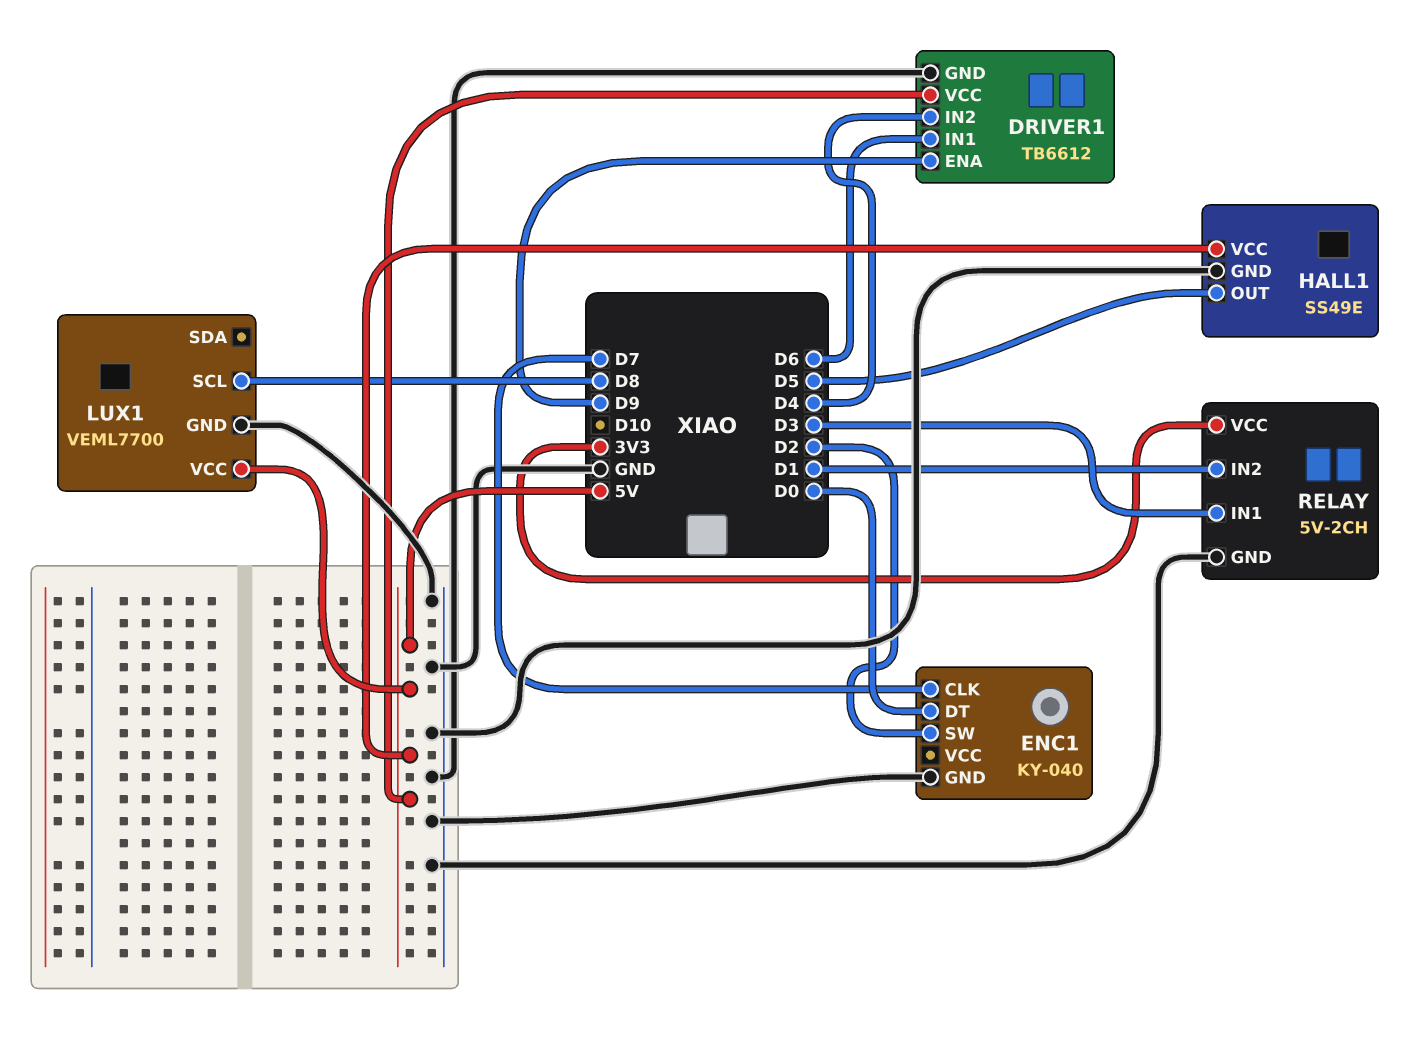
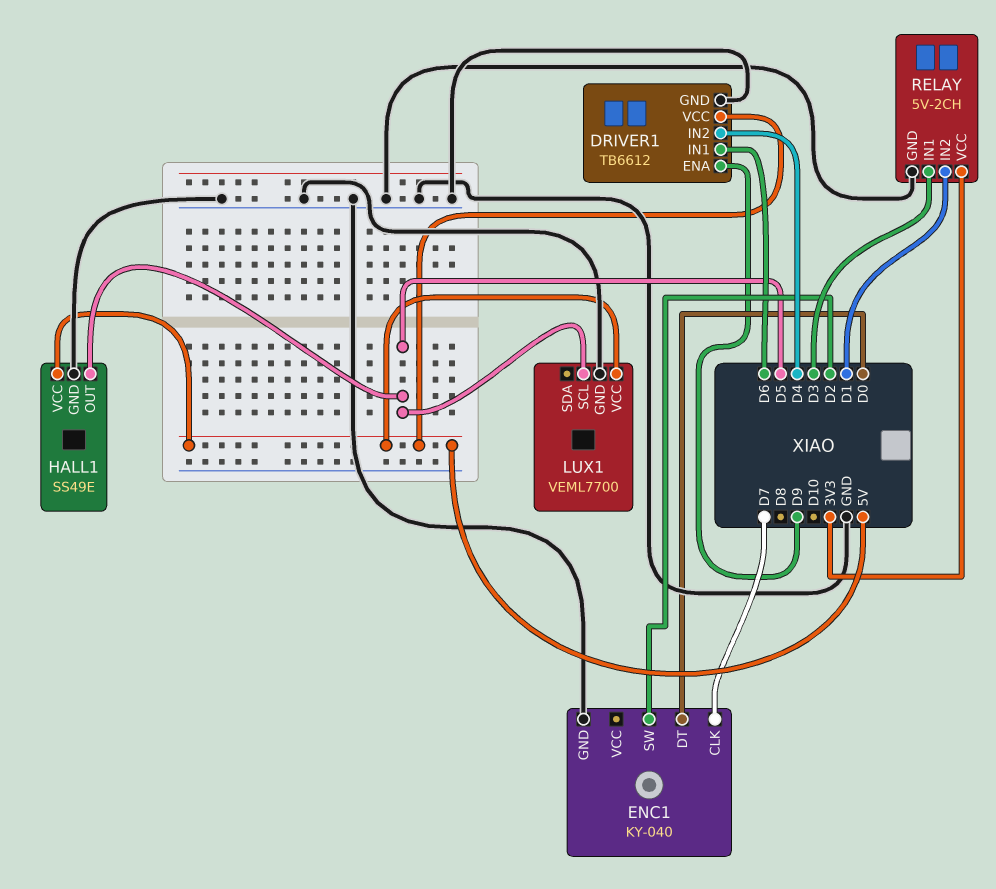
LUX1 pin SCL: D8 -> D5

